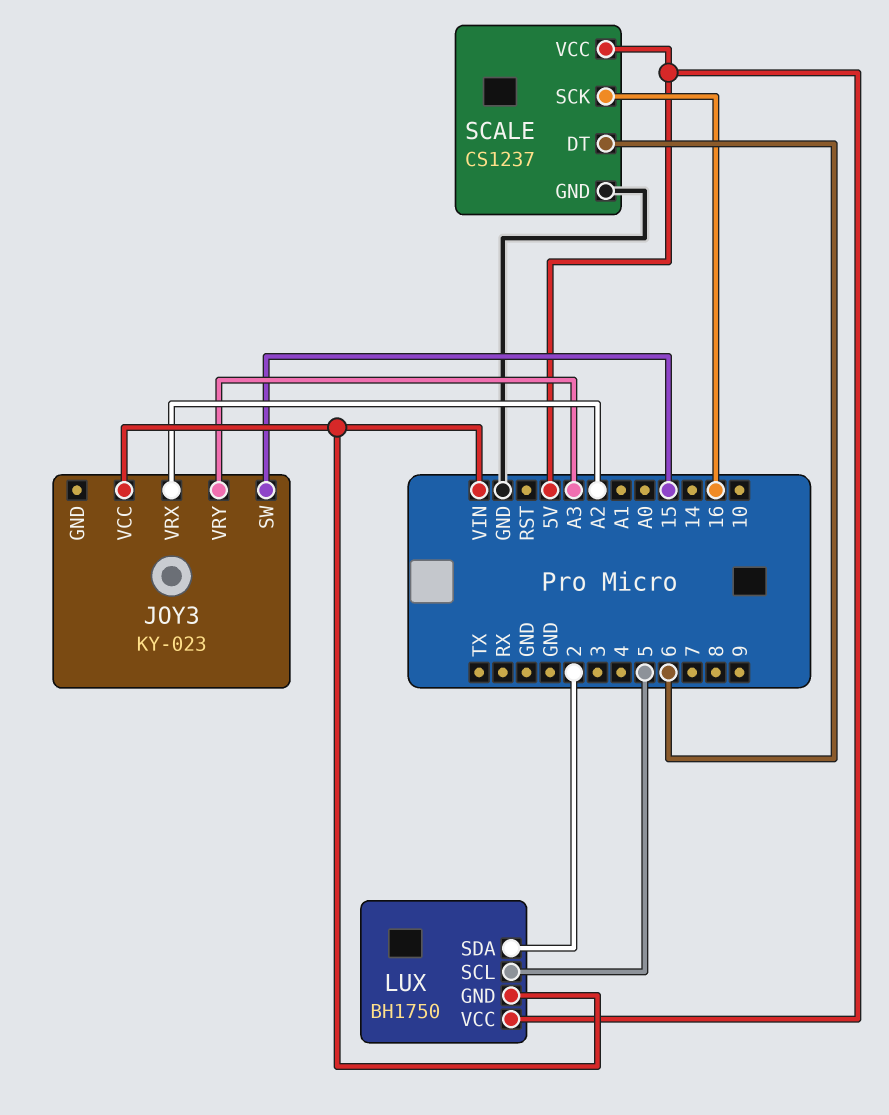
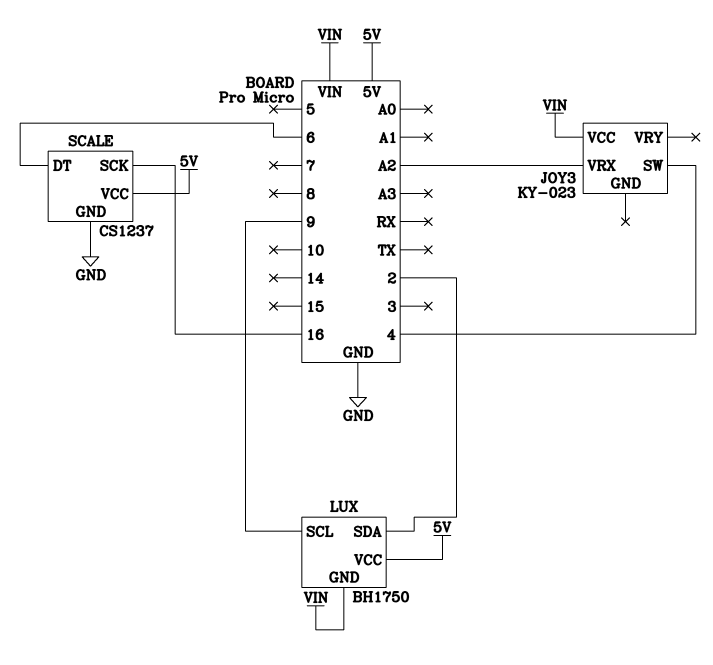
JOY3 pin SW: 15 -> 4
JOY3 pin VRY: A3 -> none
LUX pin SCL: 5 -> 9

